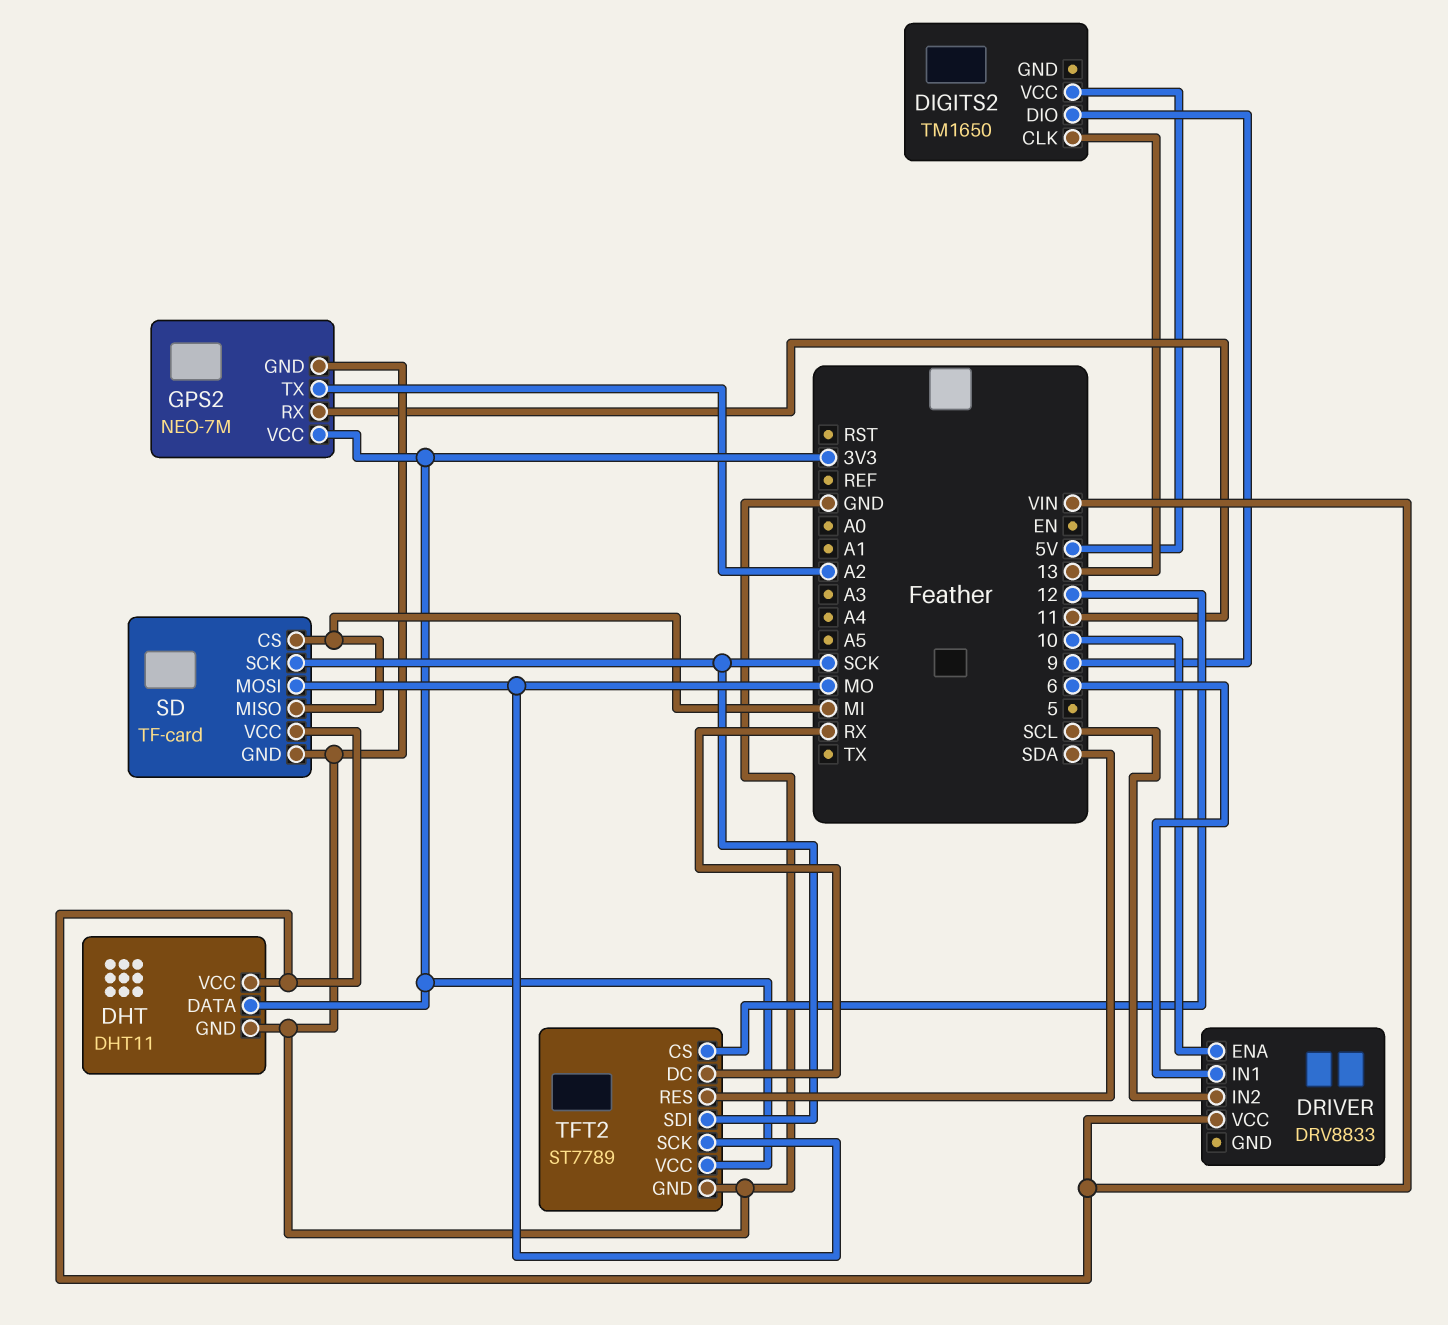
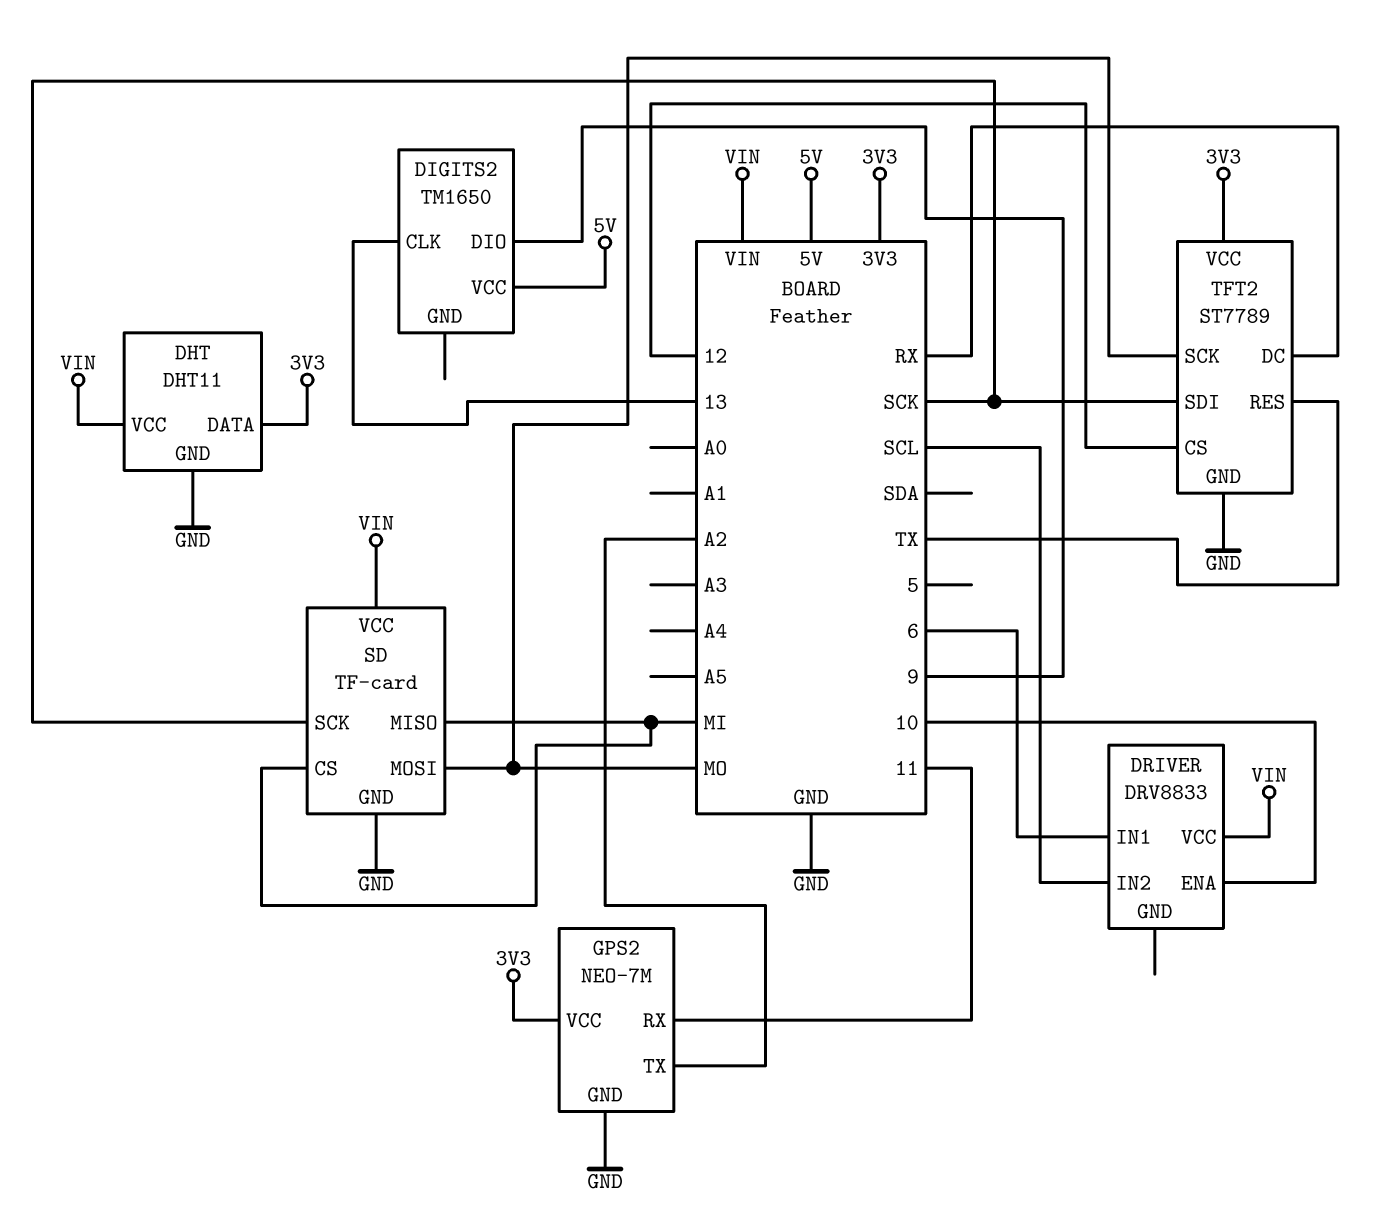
TFT2 pin RES: SDA -> TX

